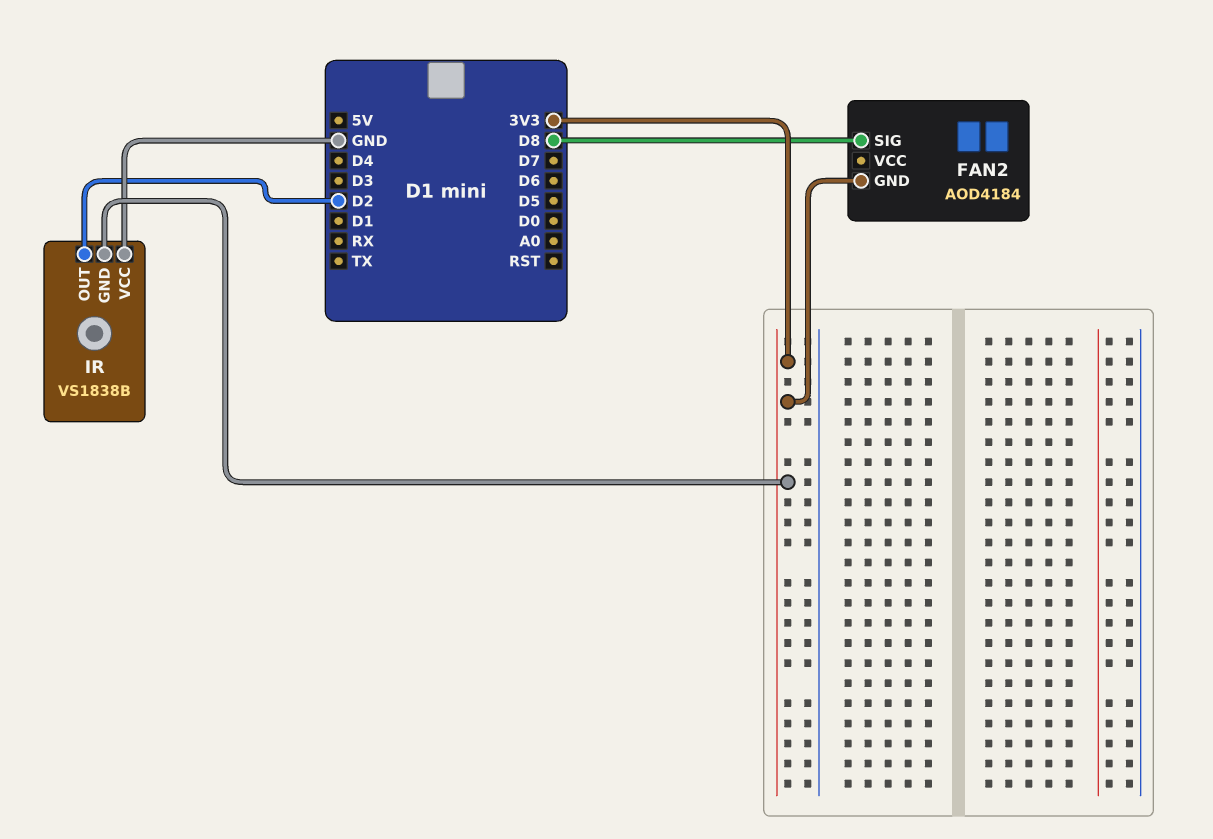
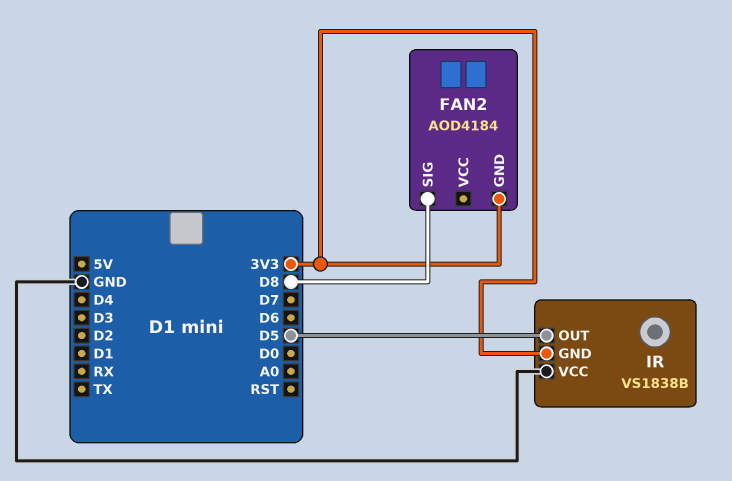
IR pin OUT: D2 -> D5

